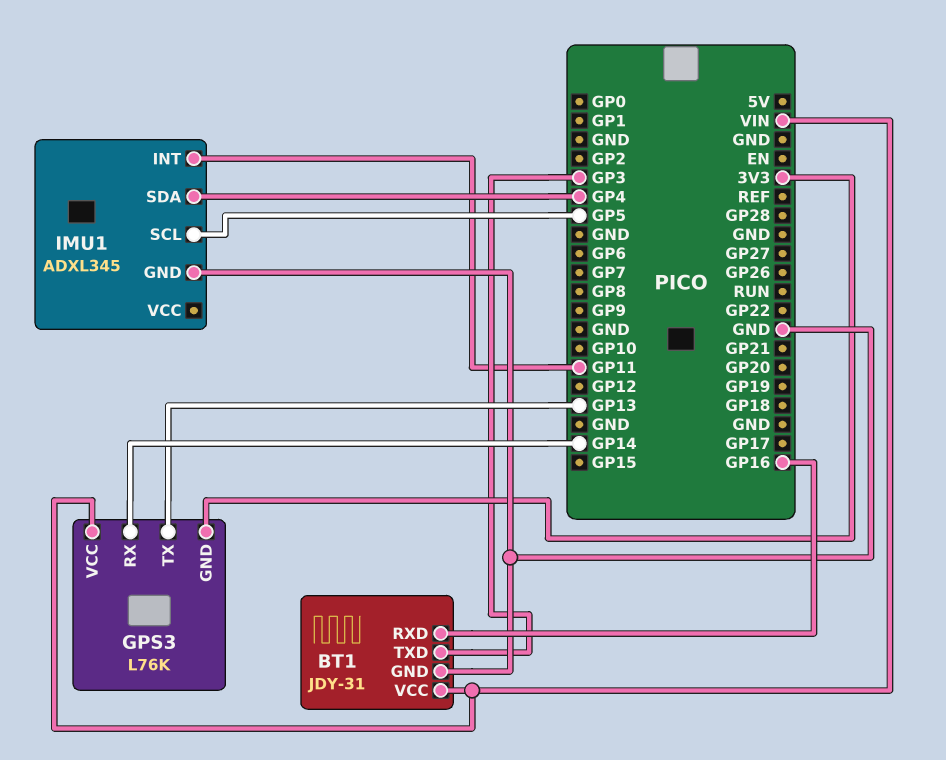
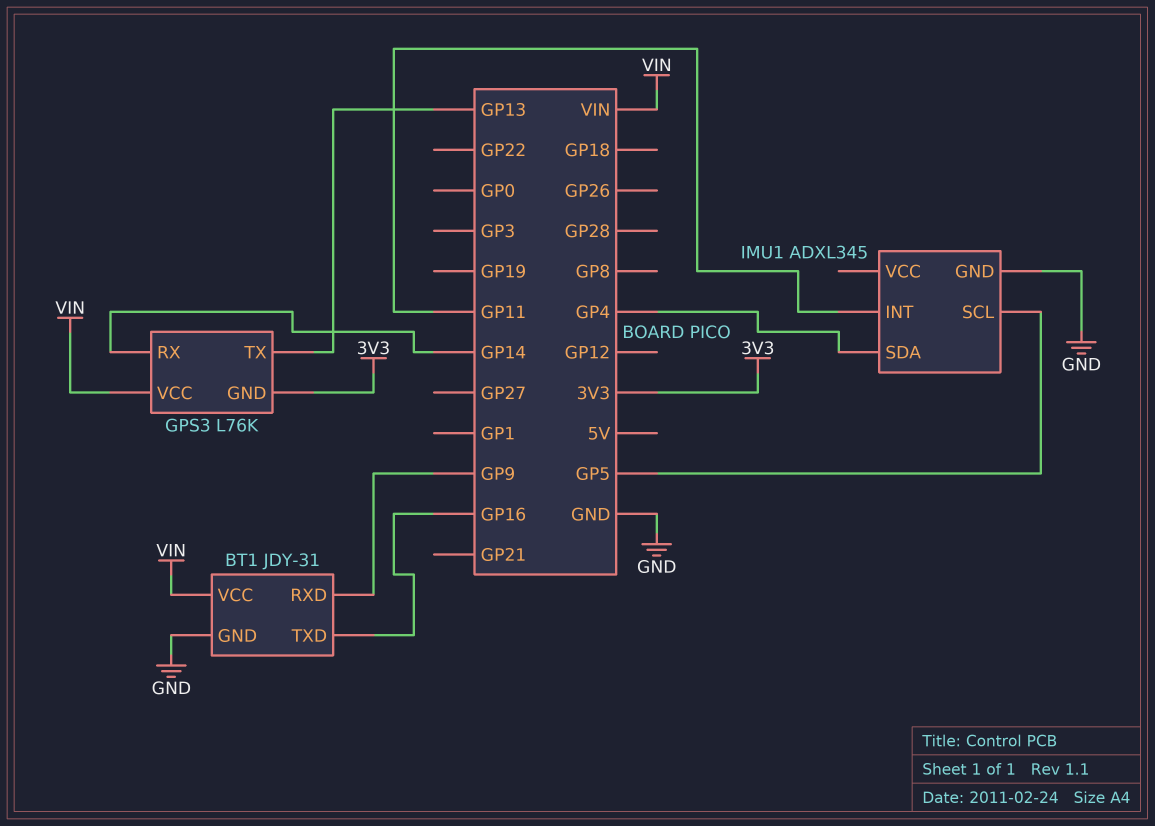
BT1 pin RXD: GP16 -> GP9
BT1 pin TXD: GP3 -> GP16

